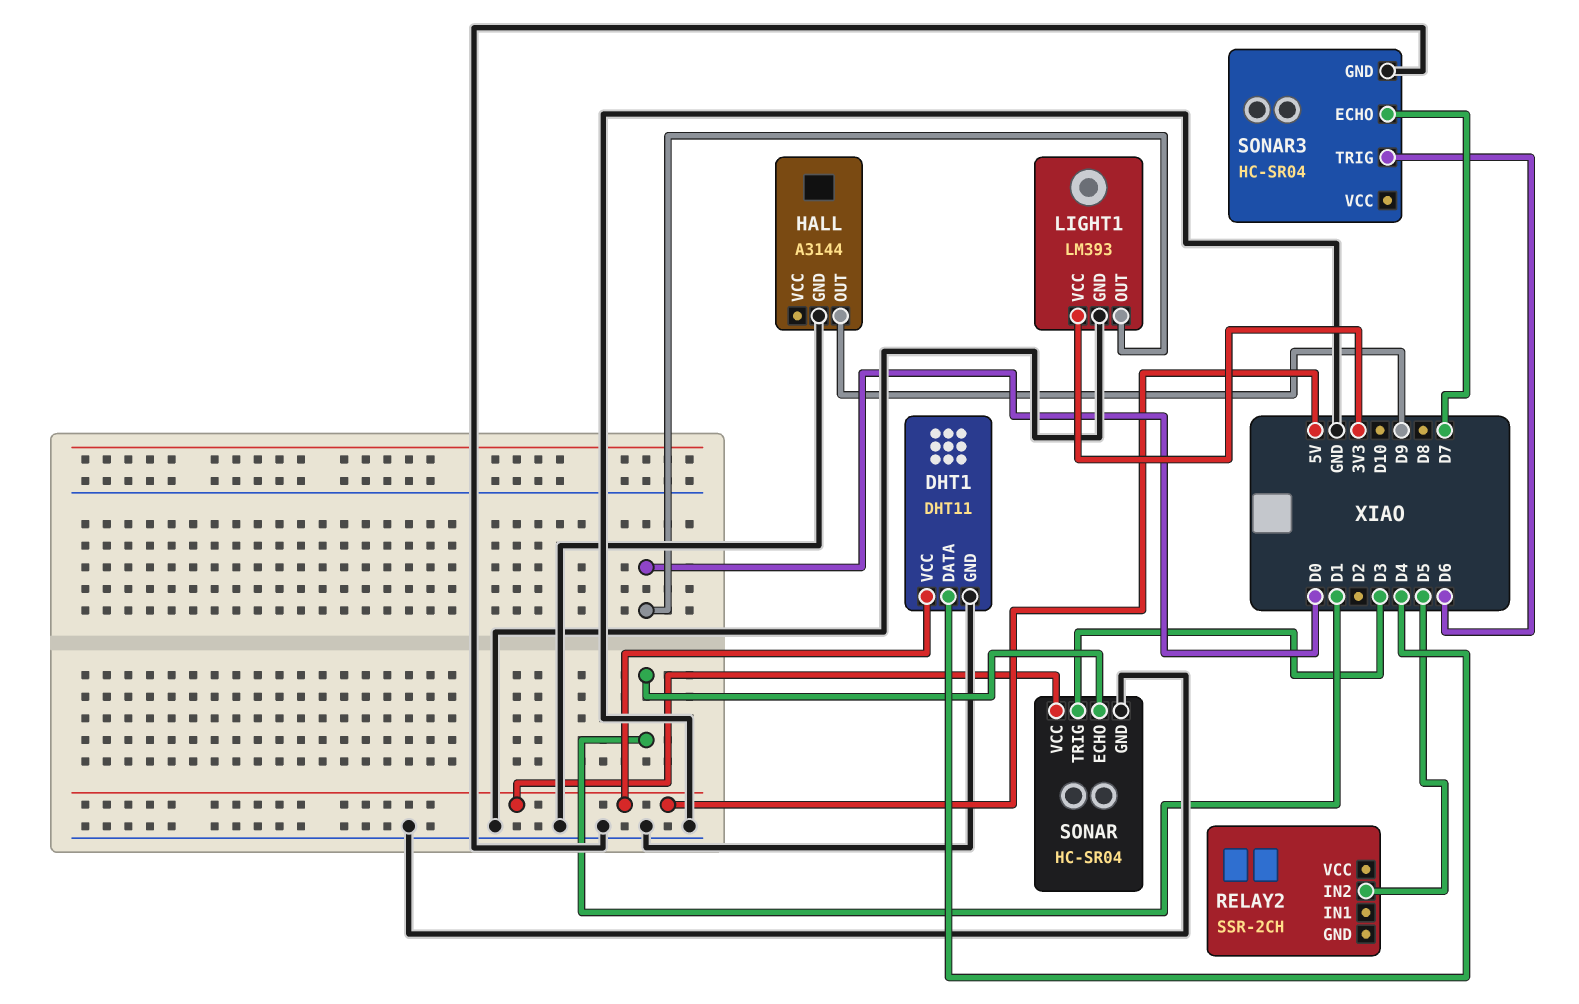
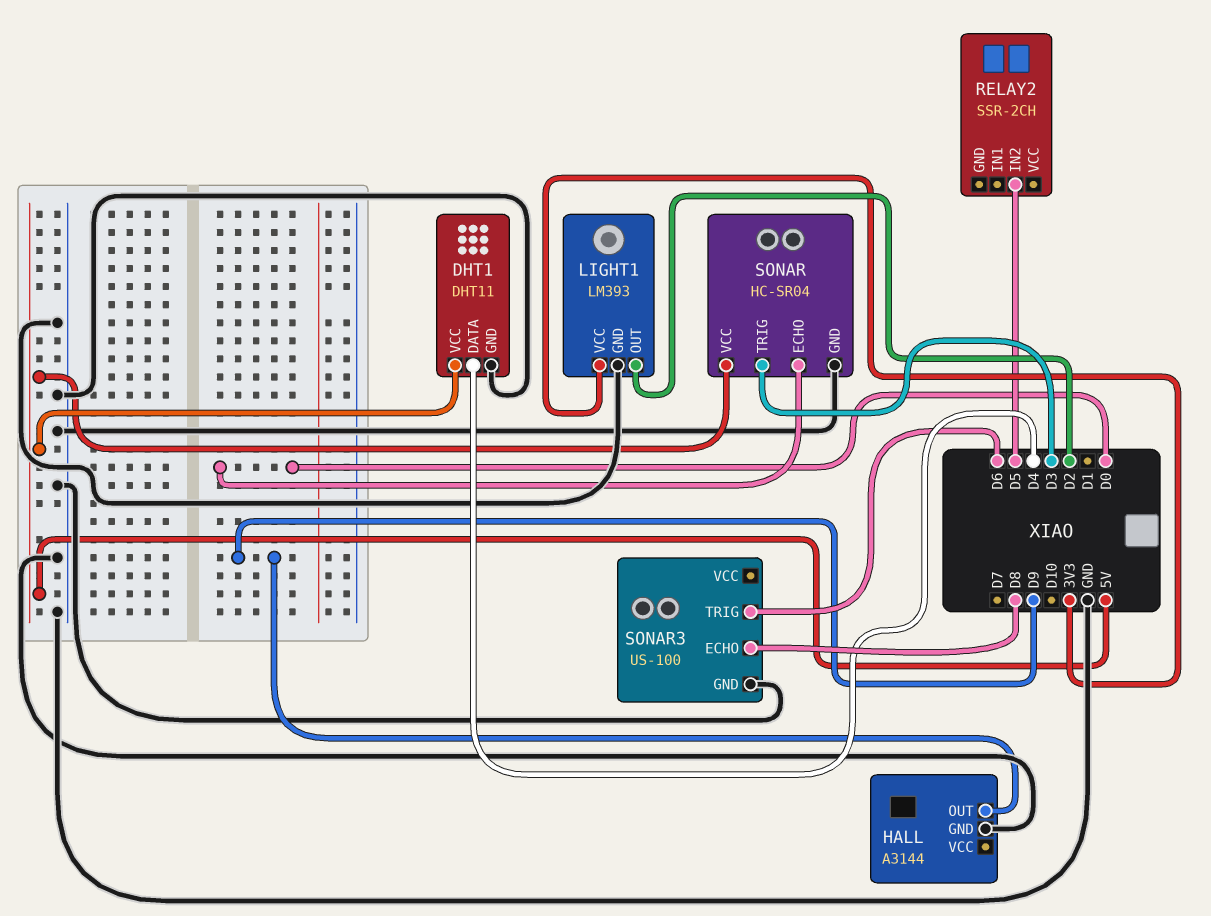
LIGHT1 pin OUT: D0 -> D2
SONAR pin ECHO: D1 -> D0
SONAR3: HC-SR04 -> US-100
SONAR3 pin ECHO: D7 -> D8

